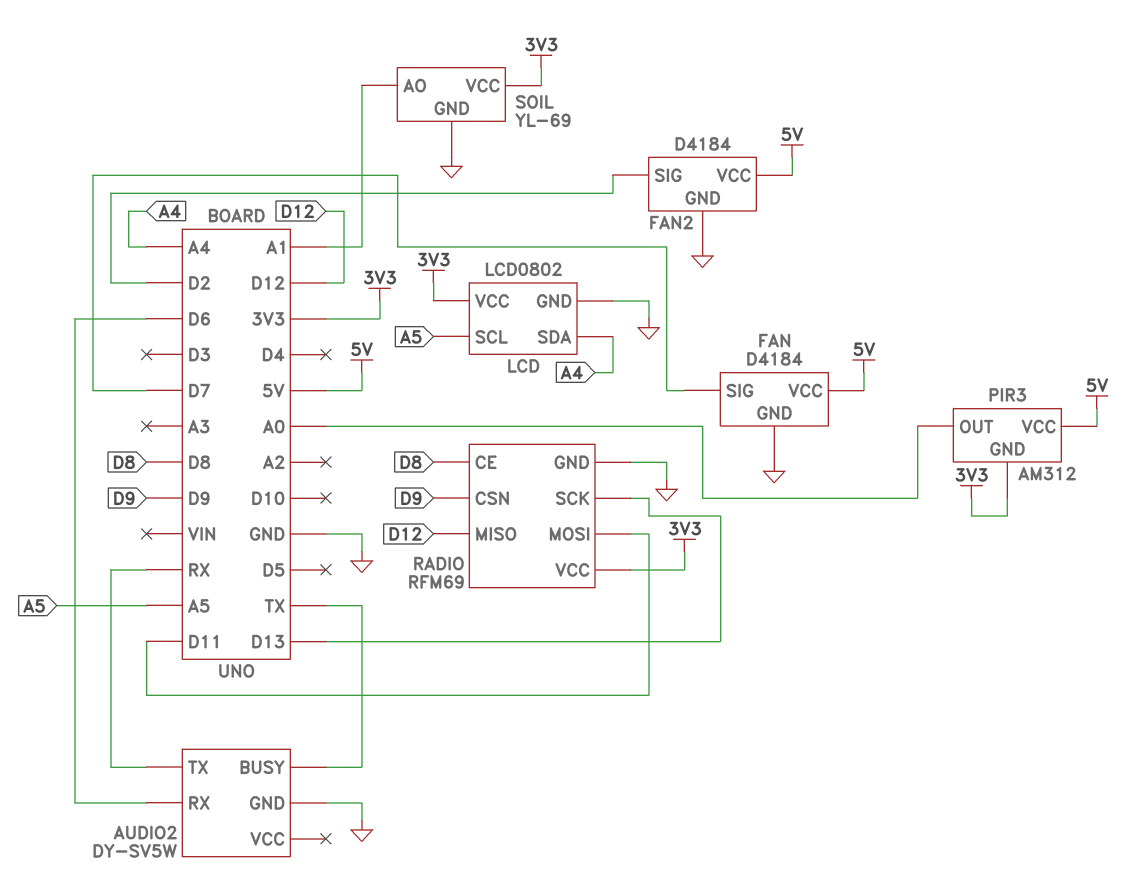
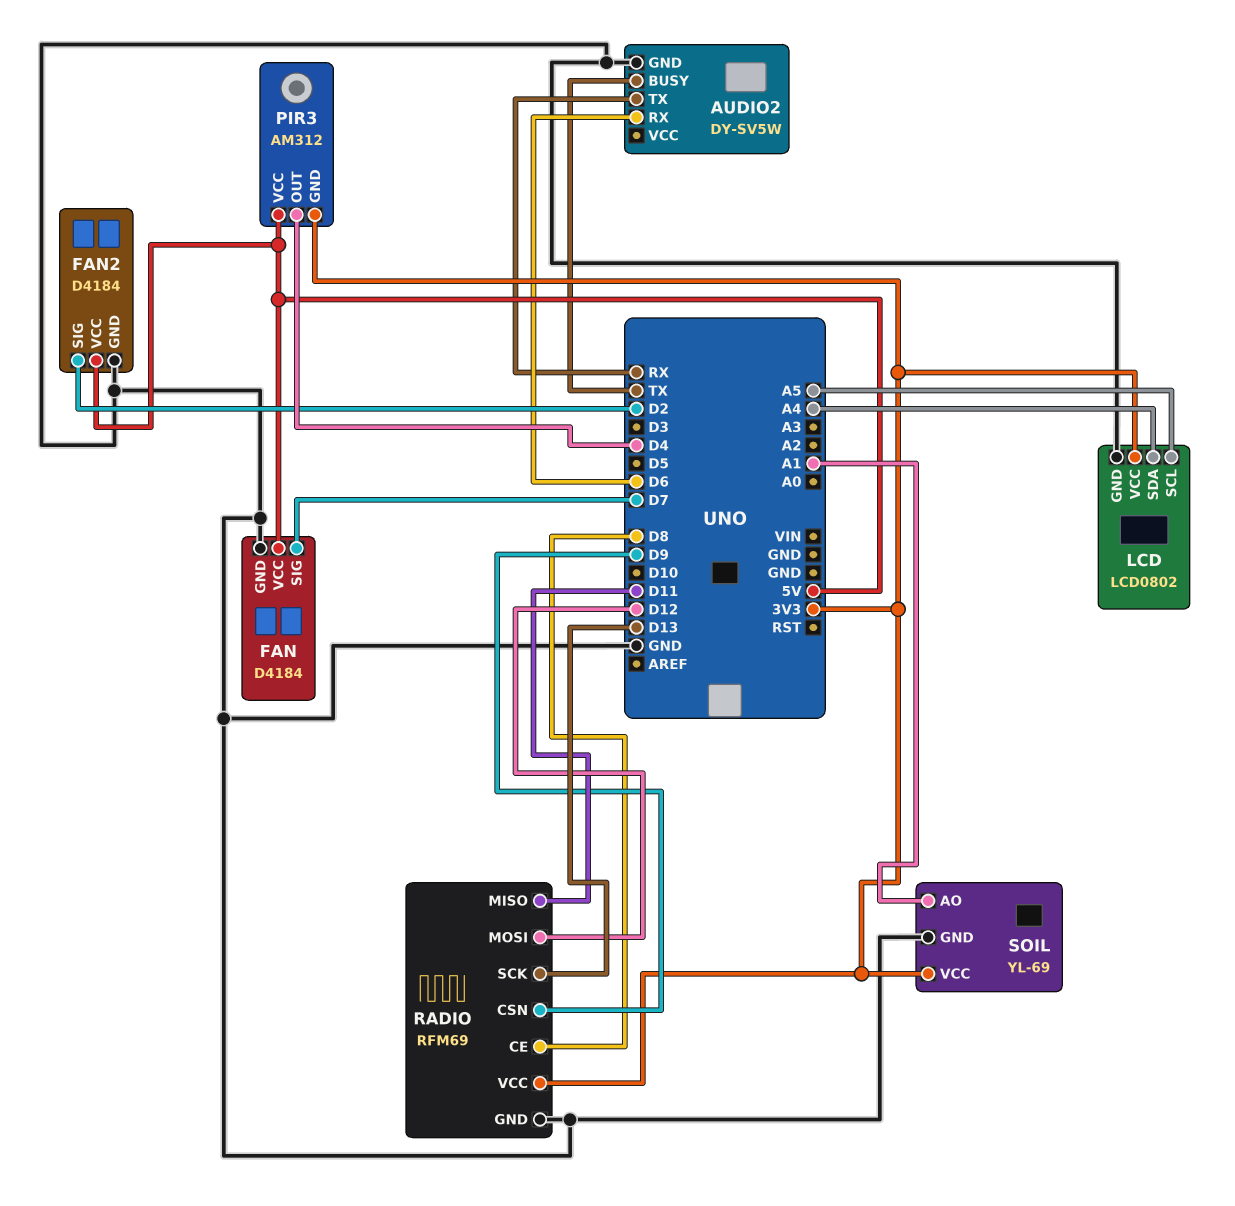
PIR3 pin OUT: A0 -> D4
RADIO pin MISO: D12 -> D11
RADIO pin MOSI: D11 -> D12

